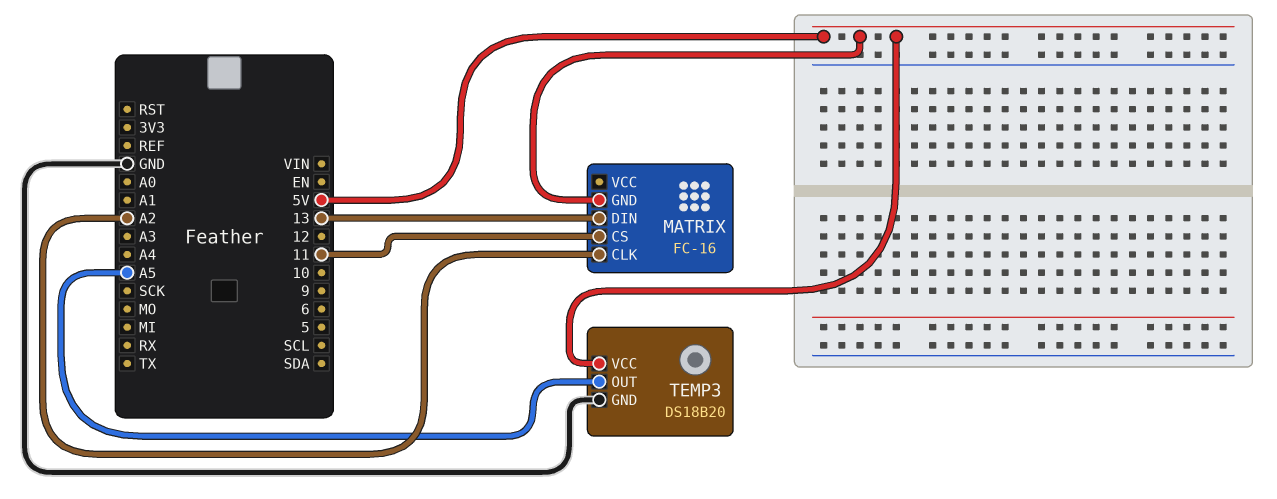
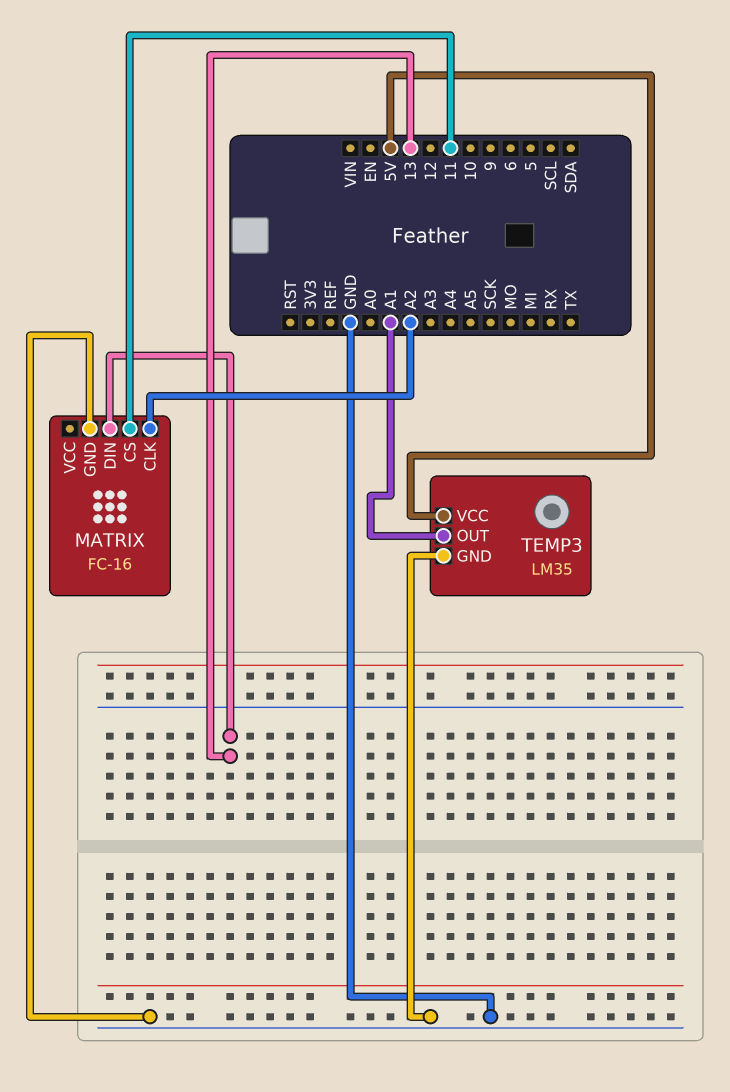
MATRIX pin GND: 5V -> GND
TEMP3: DS18B20 -> LM35
TEMP3 pin OUT: A5 -> A1

